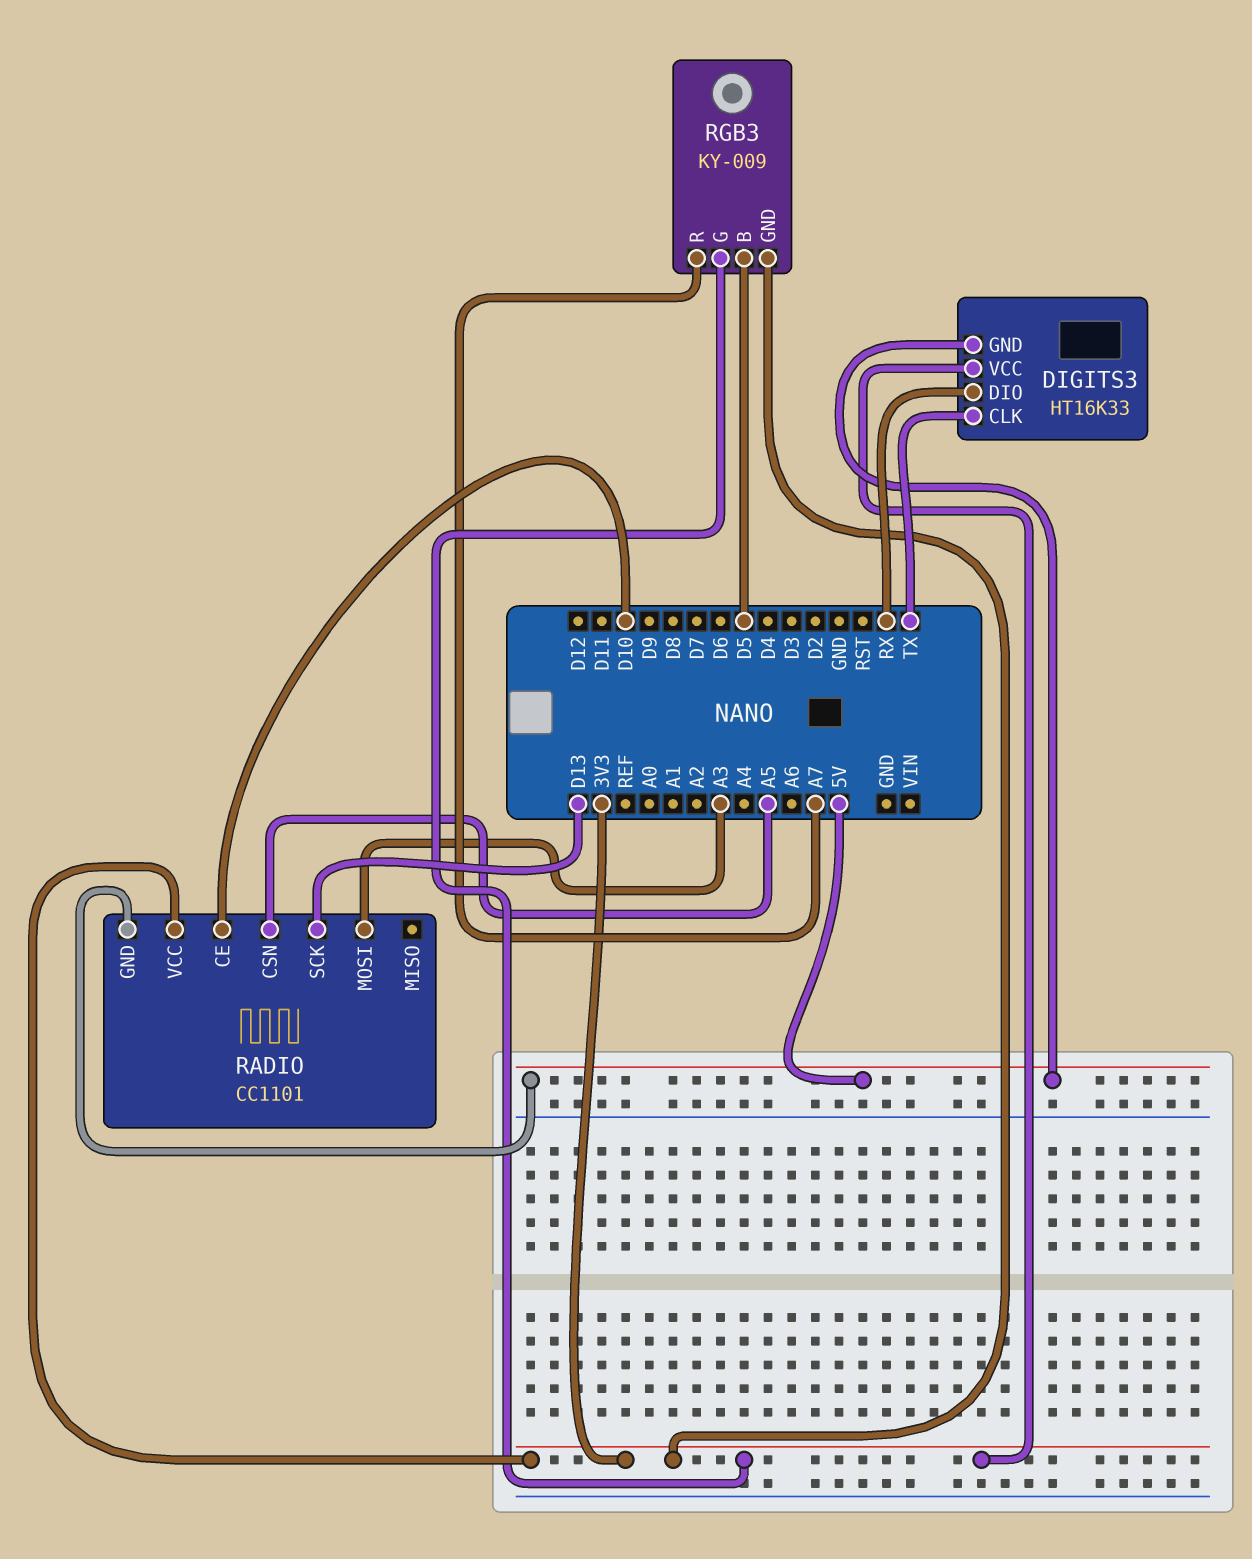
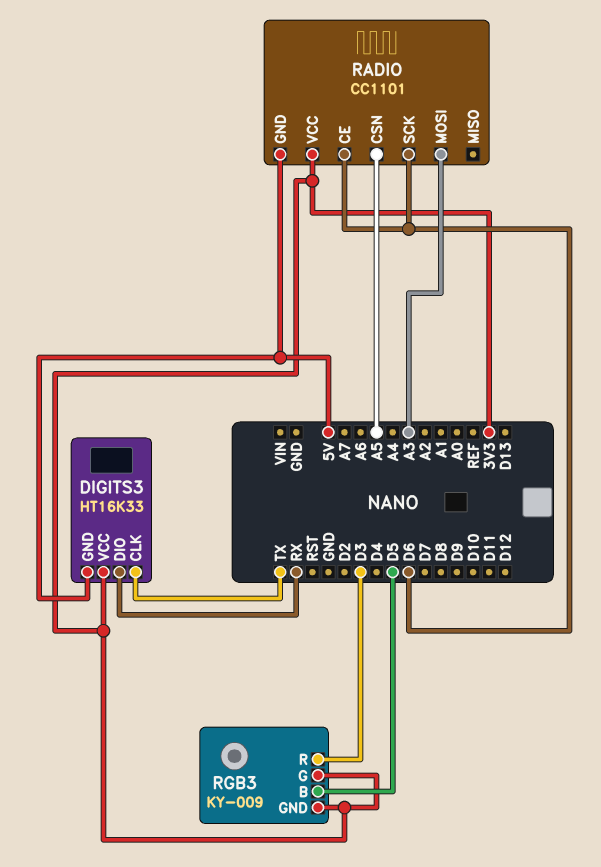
RADIO pin CE: D10 -> D6
RADIO pin SCK: D13 -> D6
RGB3 pin R: A7 -> D3

